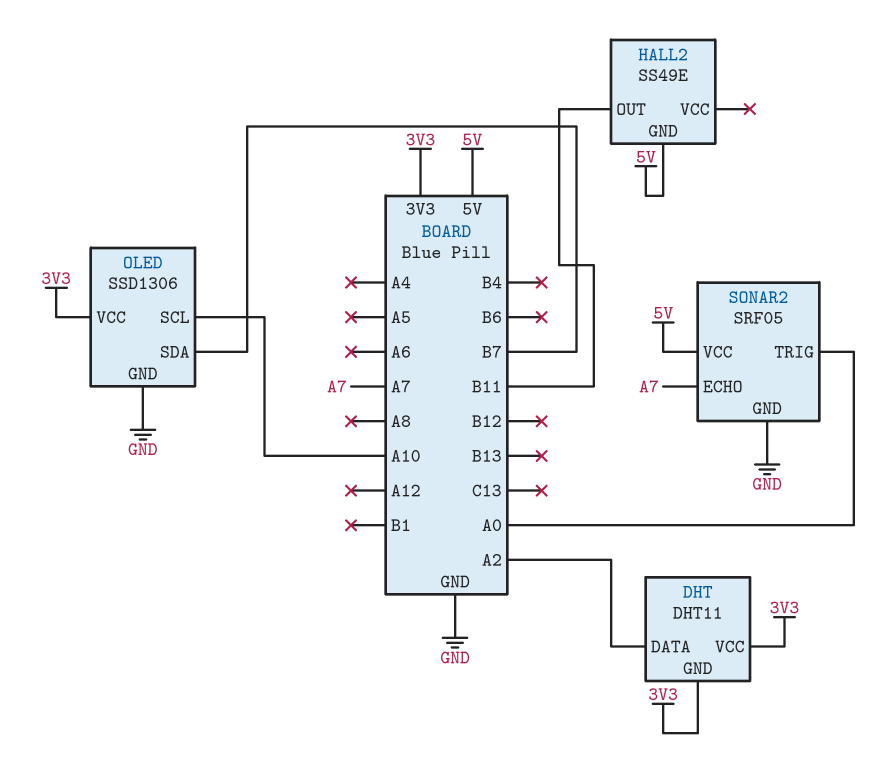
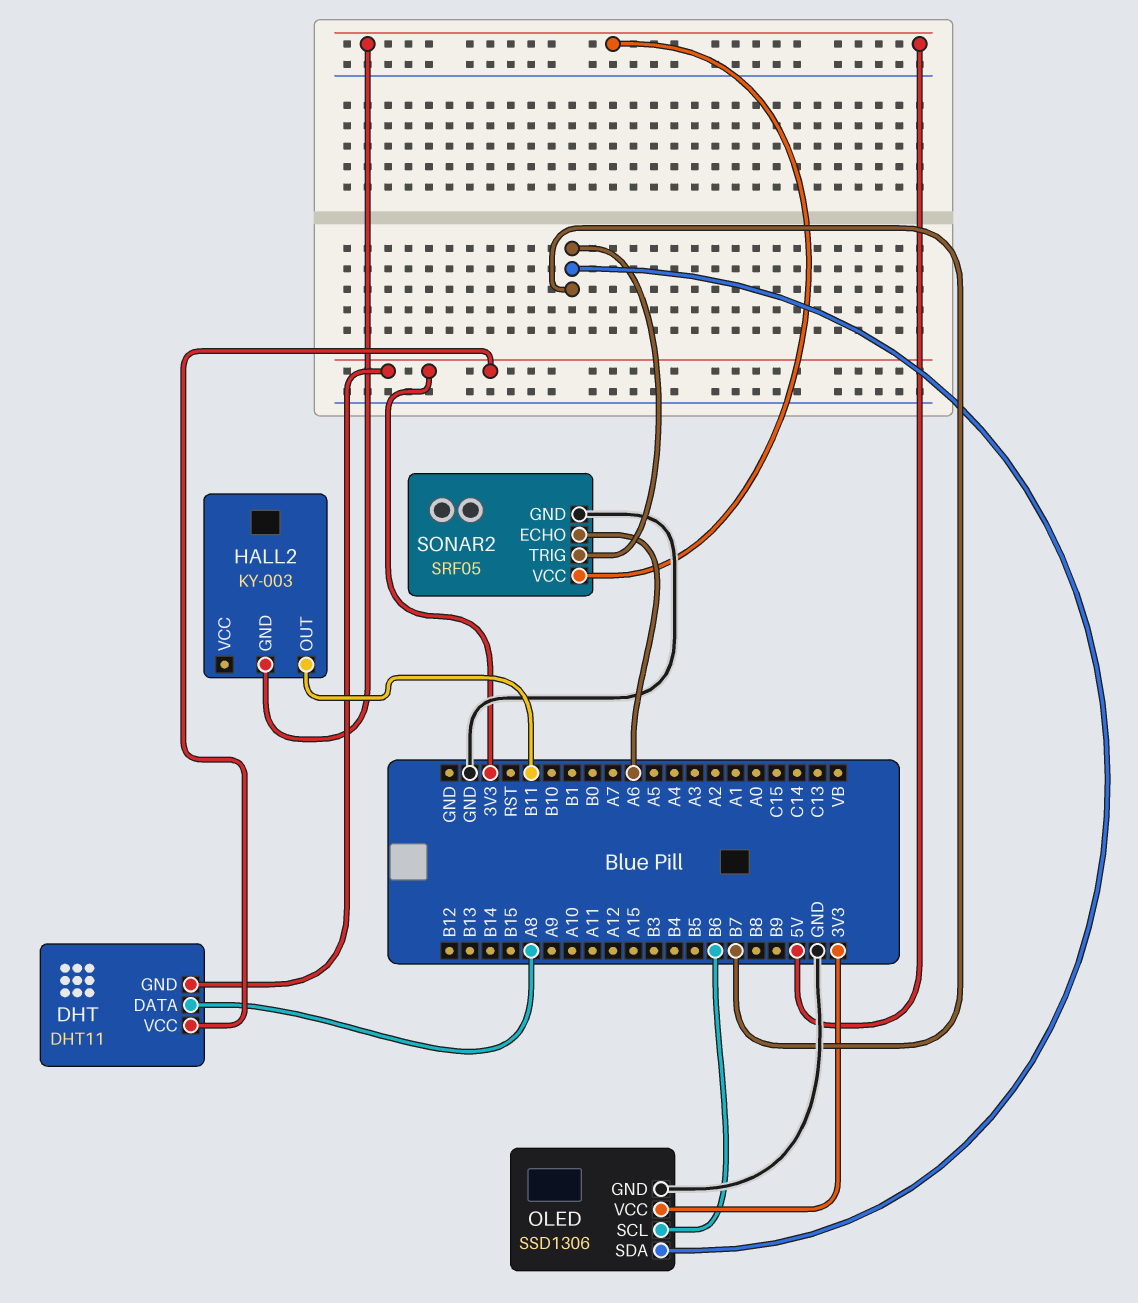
DHT pin DATA: A2 -> A8
HALL2: SS49E -> KY-003
OLED pin SCL: A10 -> B6
SONAR2 pin ECHO: A7 -> A6
SONAR2 pin TRIG: A0 -> B7

